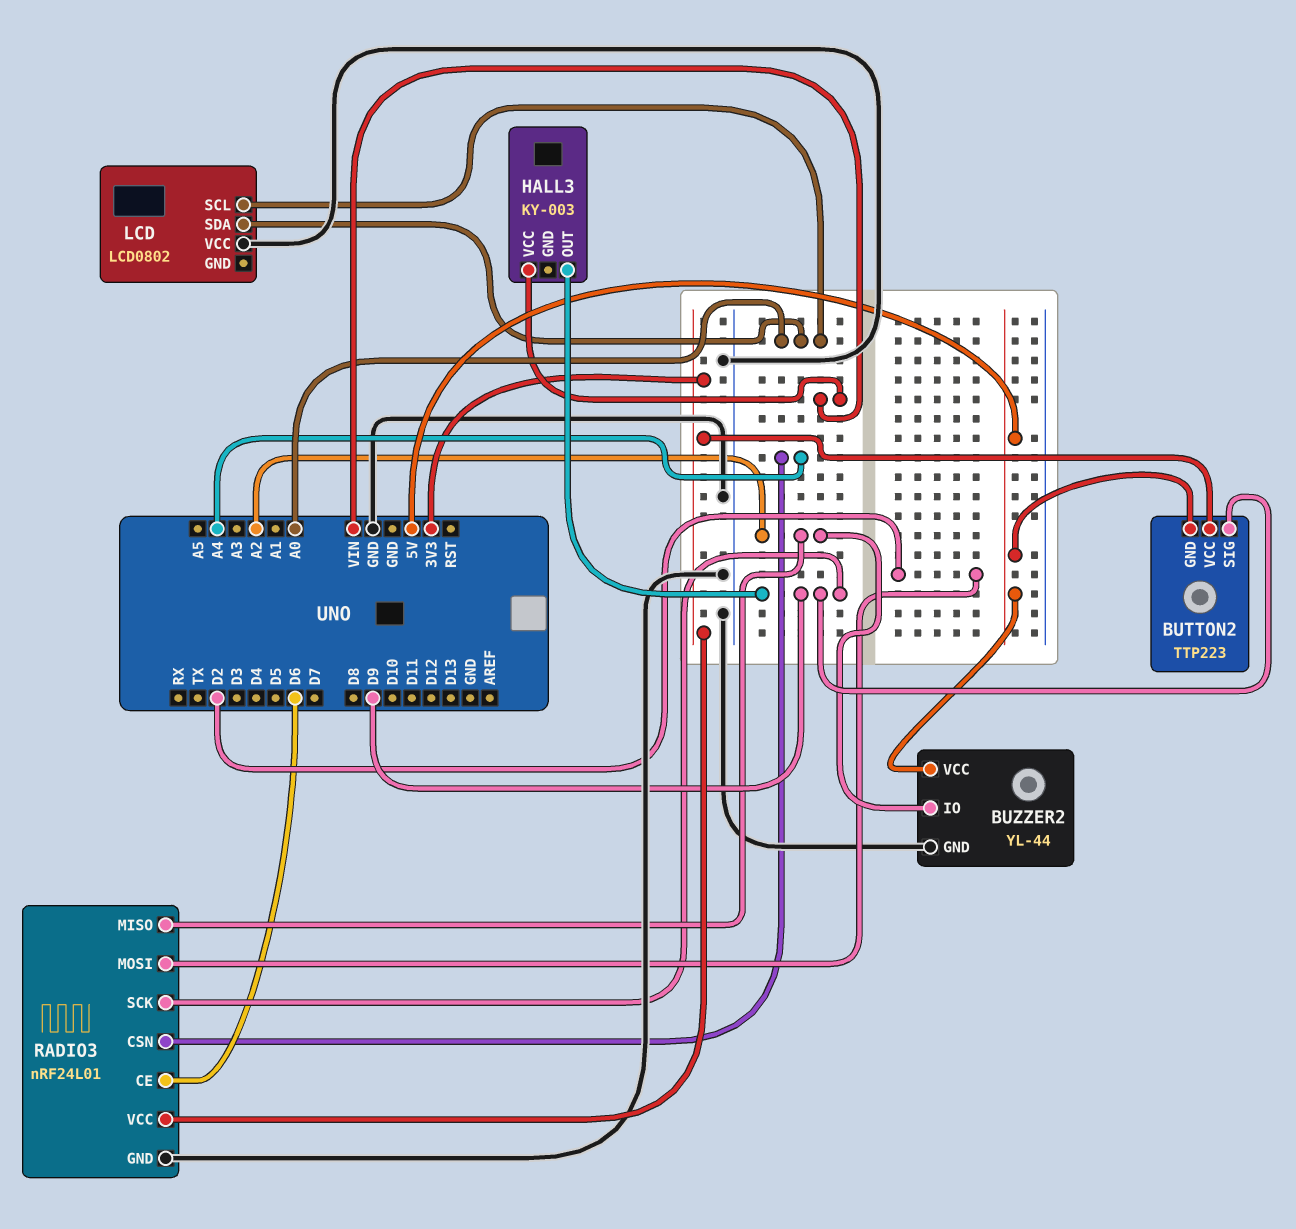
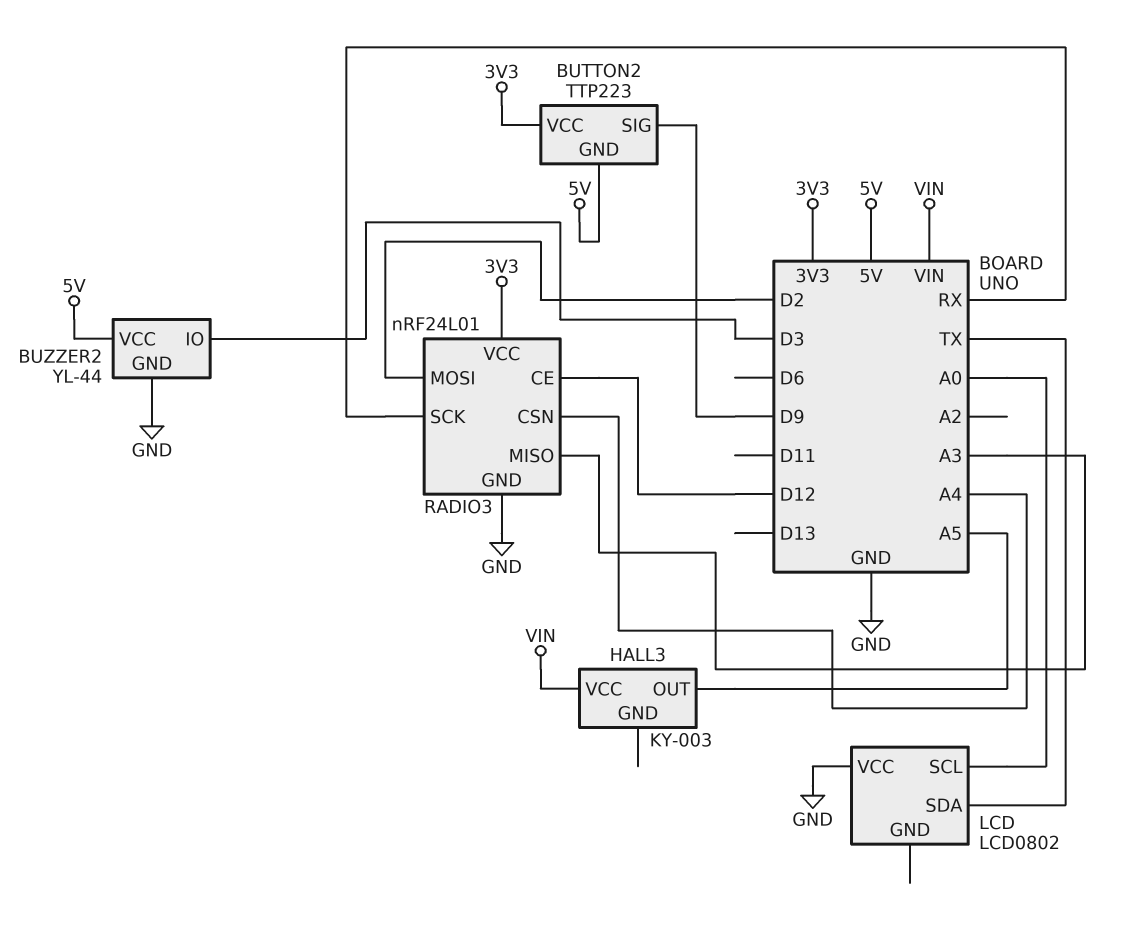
BUZZER2 pin IO: A2 -> D3
HALL3 pin OUT: D9 -> A5
LCD pin SDA: A0 -> TX
RADIO3 pin CE: D6 -> D12
RADIO3 pin MISO: A2 -> A3
RADIO3 pin SCK: D9 -> RX

